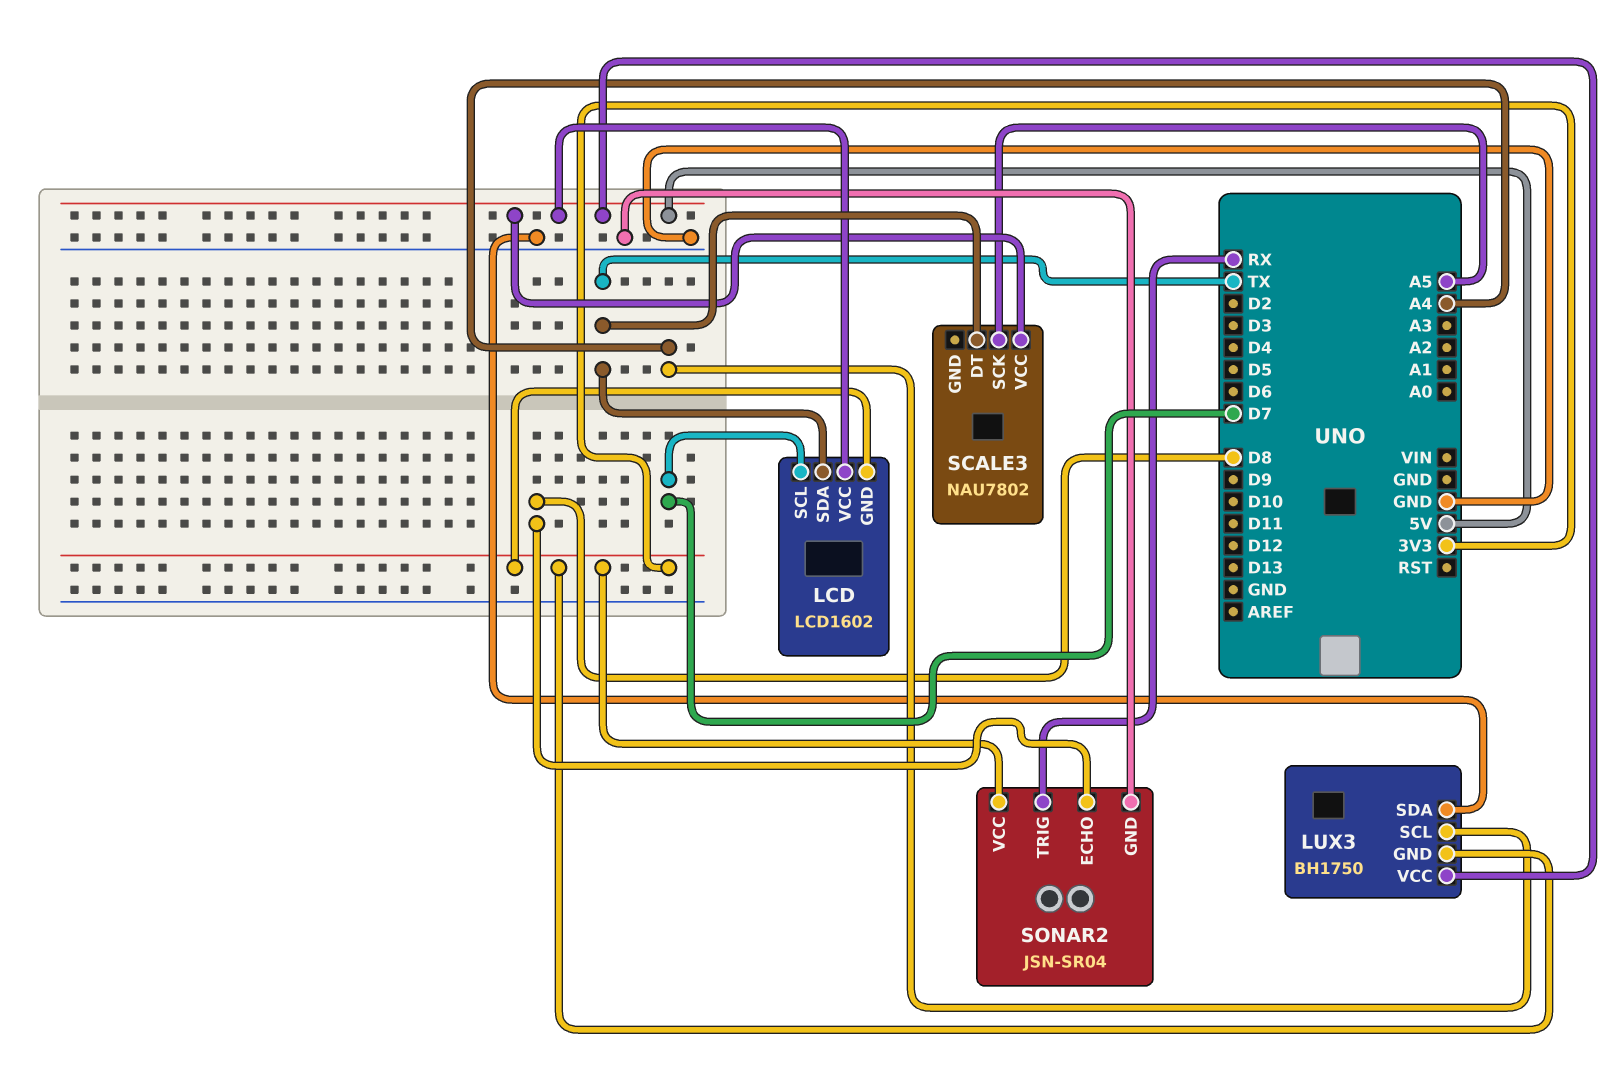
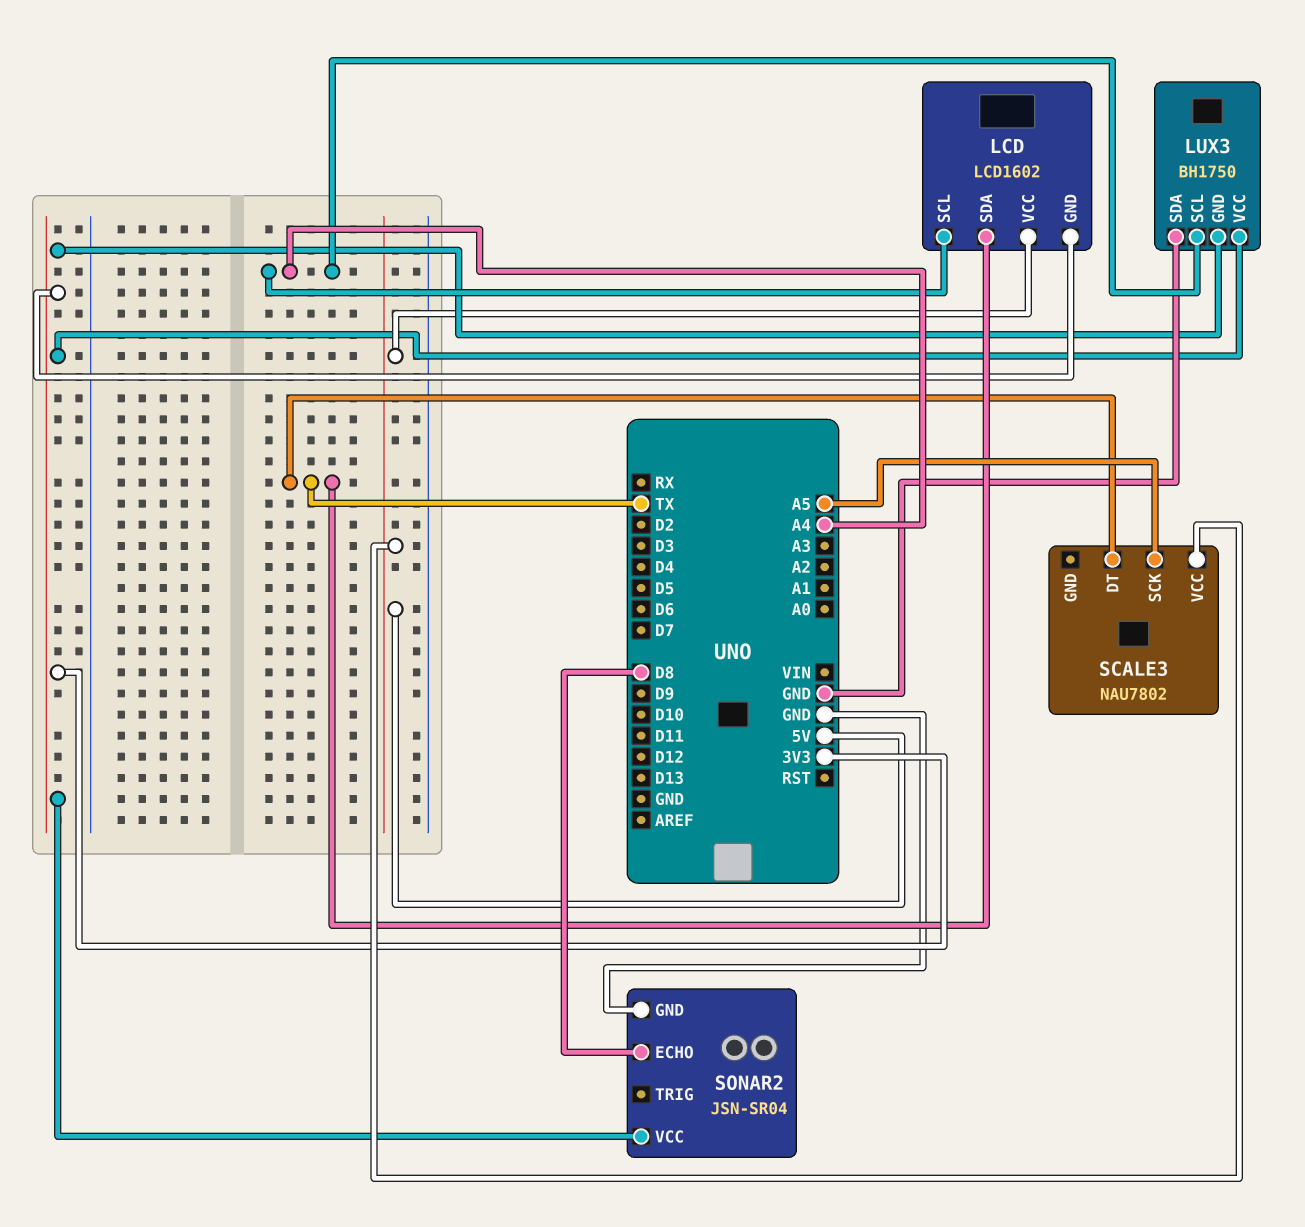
LCD pin SCL: D7 -> A4
LUX3 pin VCC: 5V -> 3V3
SONAR2 pin TRIG: RX -> none

